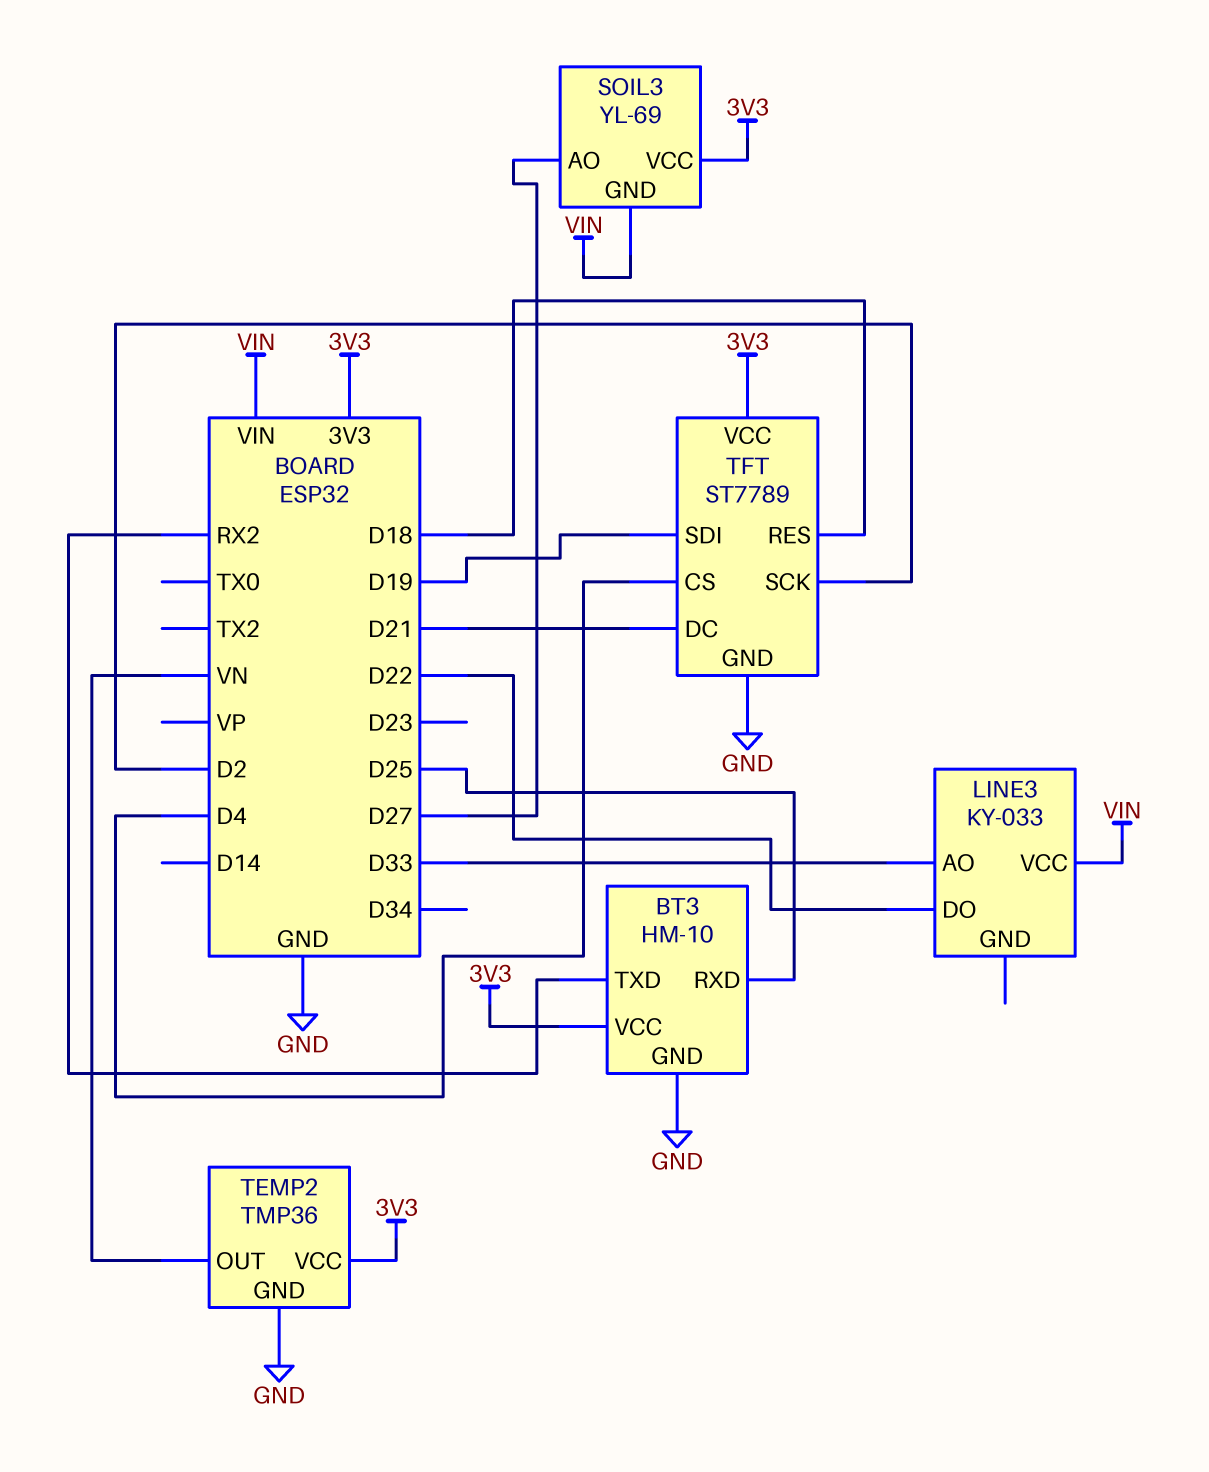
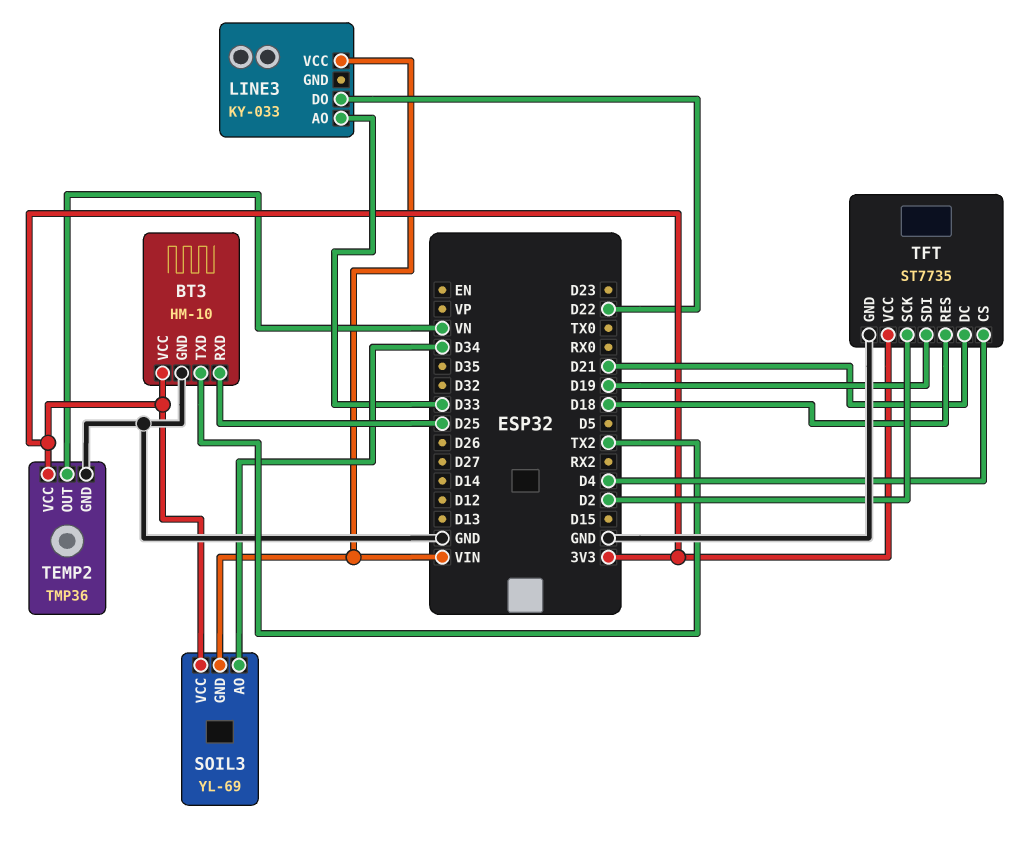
BT3 pin TXD: RX2 -> TX2
SOIL3 pin AO: D27 -> D34
TFT: ST7789 -> ST7735

